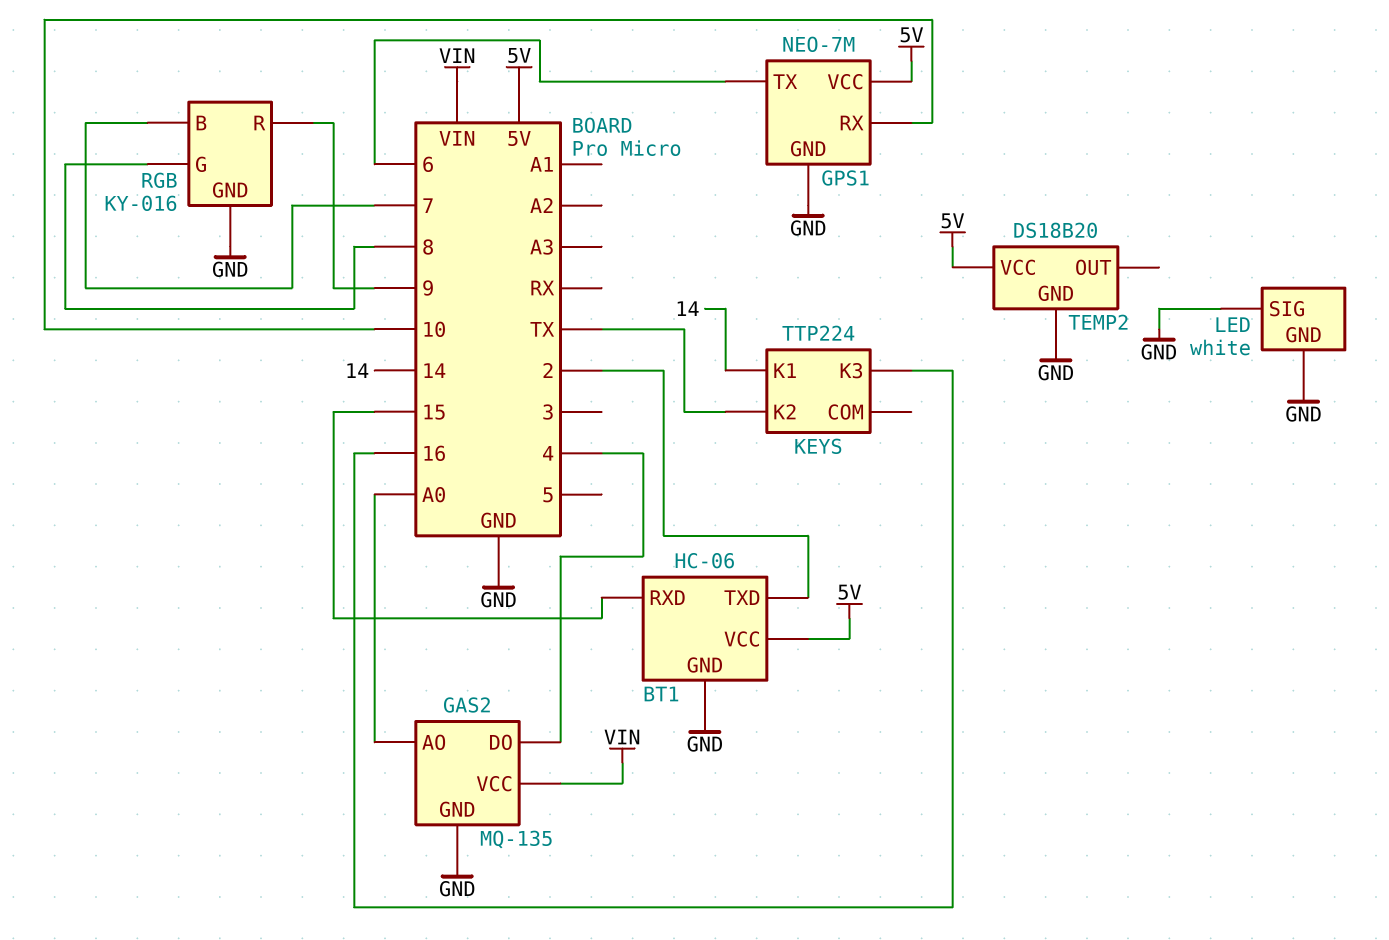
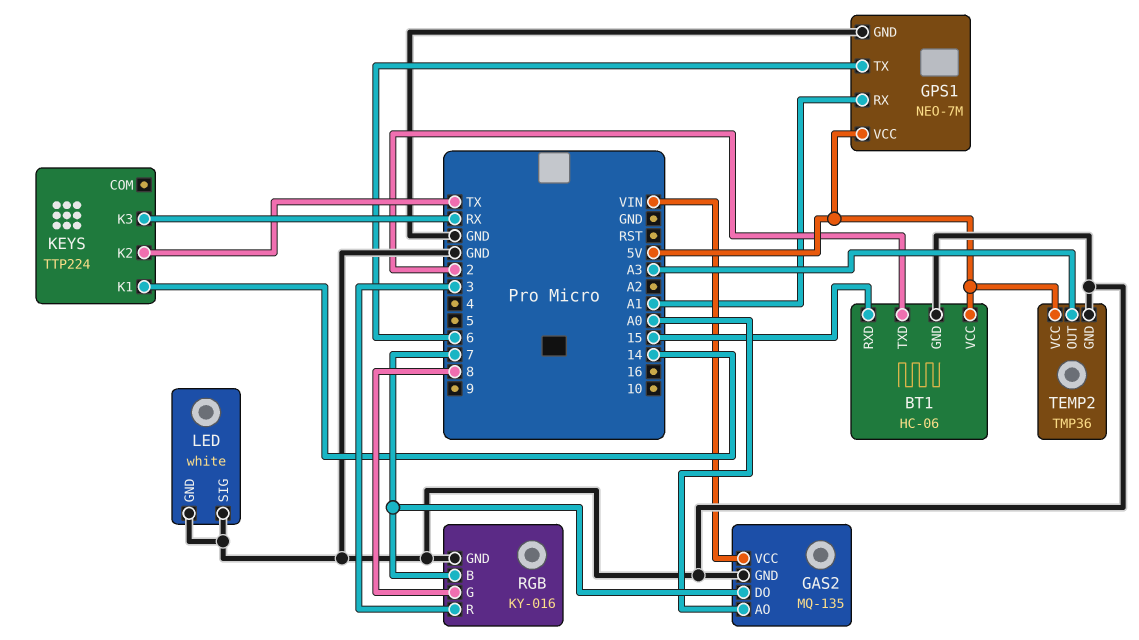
GAS2 pin DO: 4 -> 7
GPS1 pin RX: 10 -> A1
KEYS pin K3: 16 -> RX
RGB pin R: 9 -> 3
TEMP2: DS18B20 -> TMP36
TEMP2 pin OUT: none -> A3

